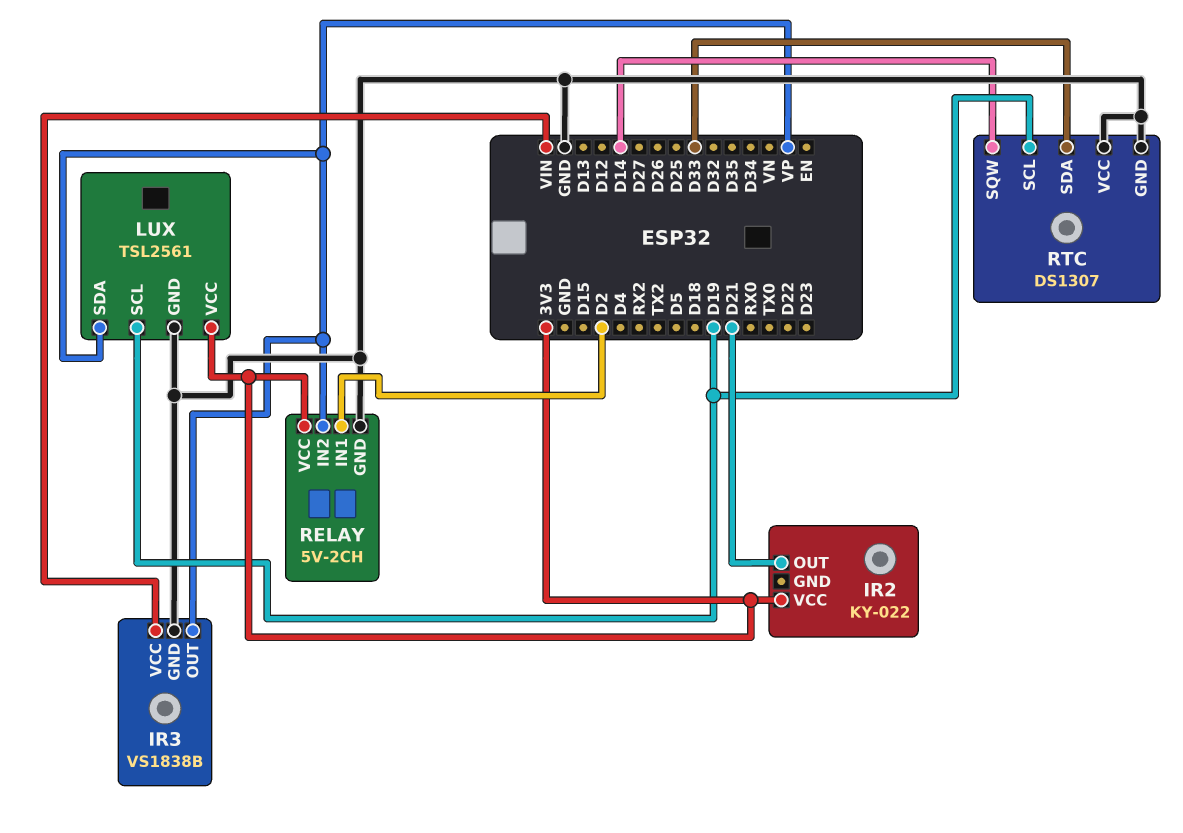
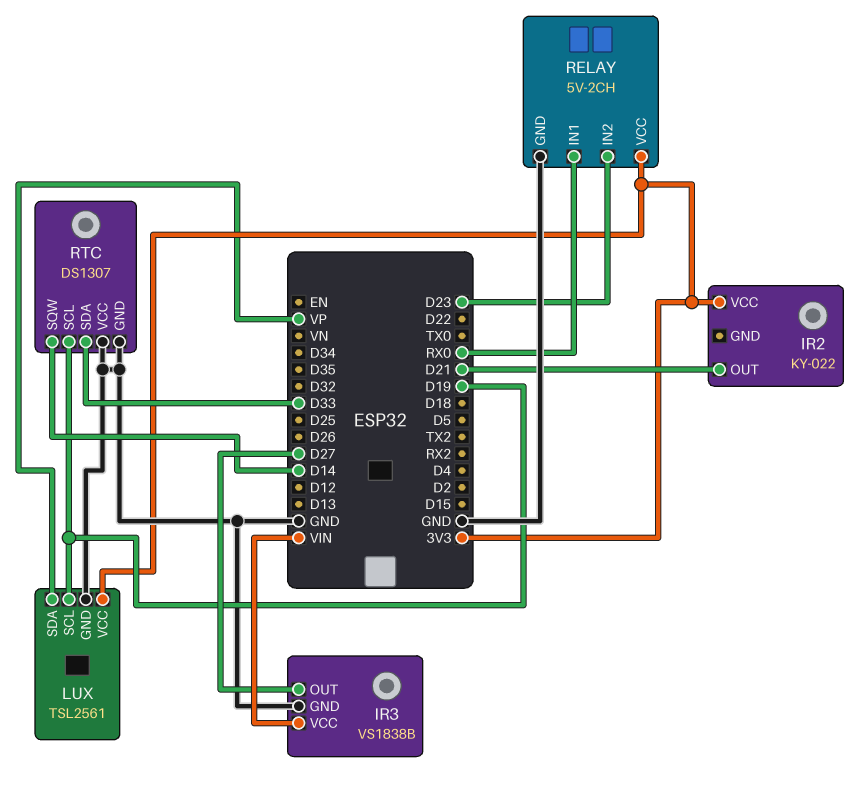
IR3 pin OUT: VP -> D27
RELAY pin IN1: D2 -> RX0
RELAY pin IN2: VP -> D23

